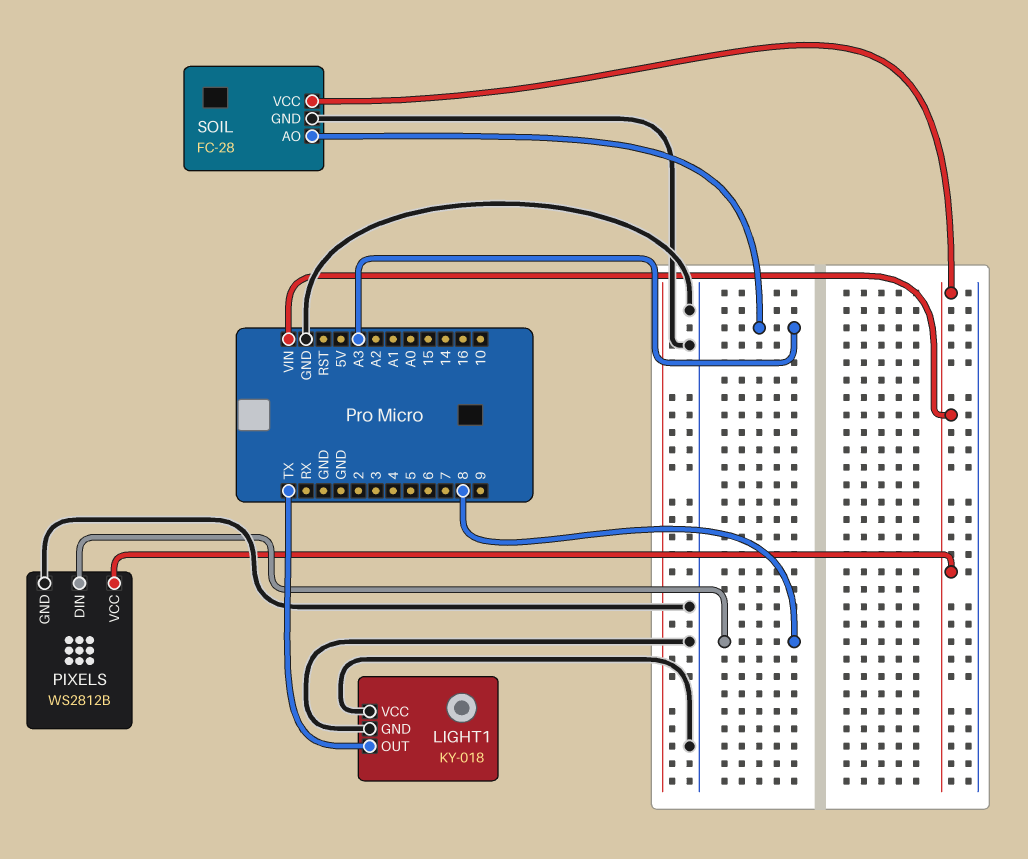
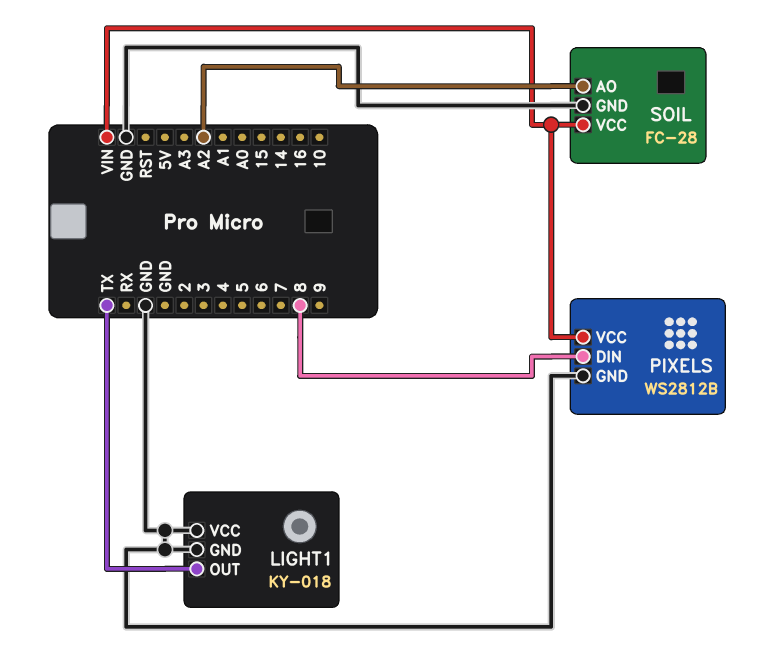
SOIL pin AO: A3 -> A2

